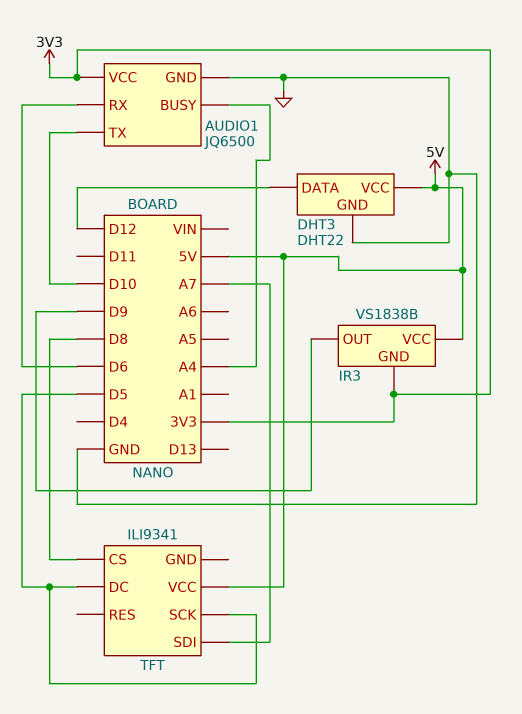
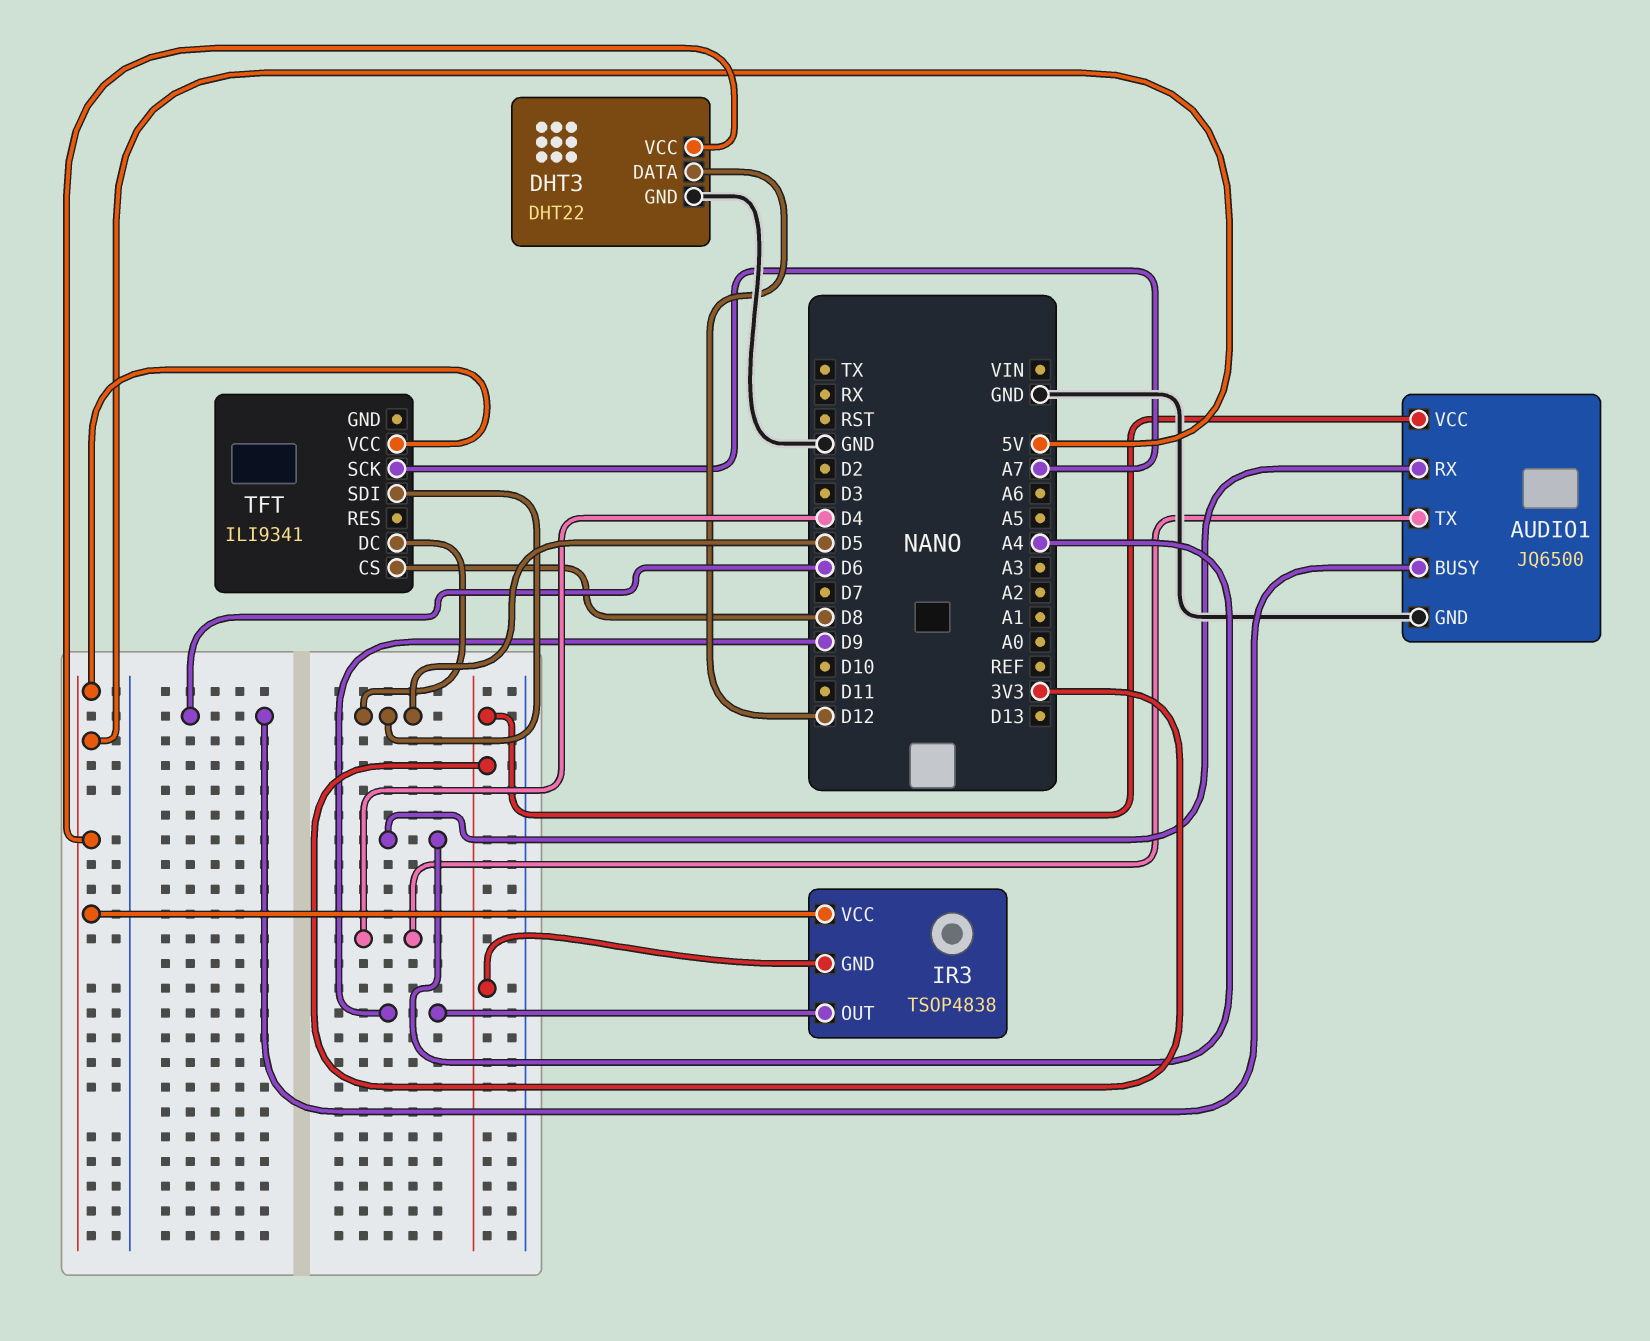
AUDIO1 pin BUSY: A4 -> D6
AUDIO1 pin RX: D6 -> A4
AUDIO1 pin TX: D10 -> D4
IR3: VS1838B -> TSOP4838
TFT pin SCK: D5 -> A7
TFT pin SDI: A7 -> D5

